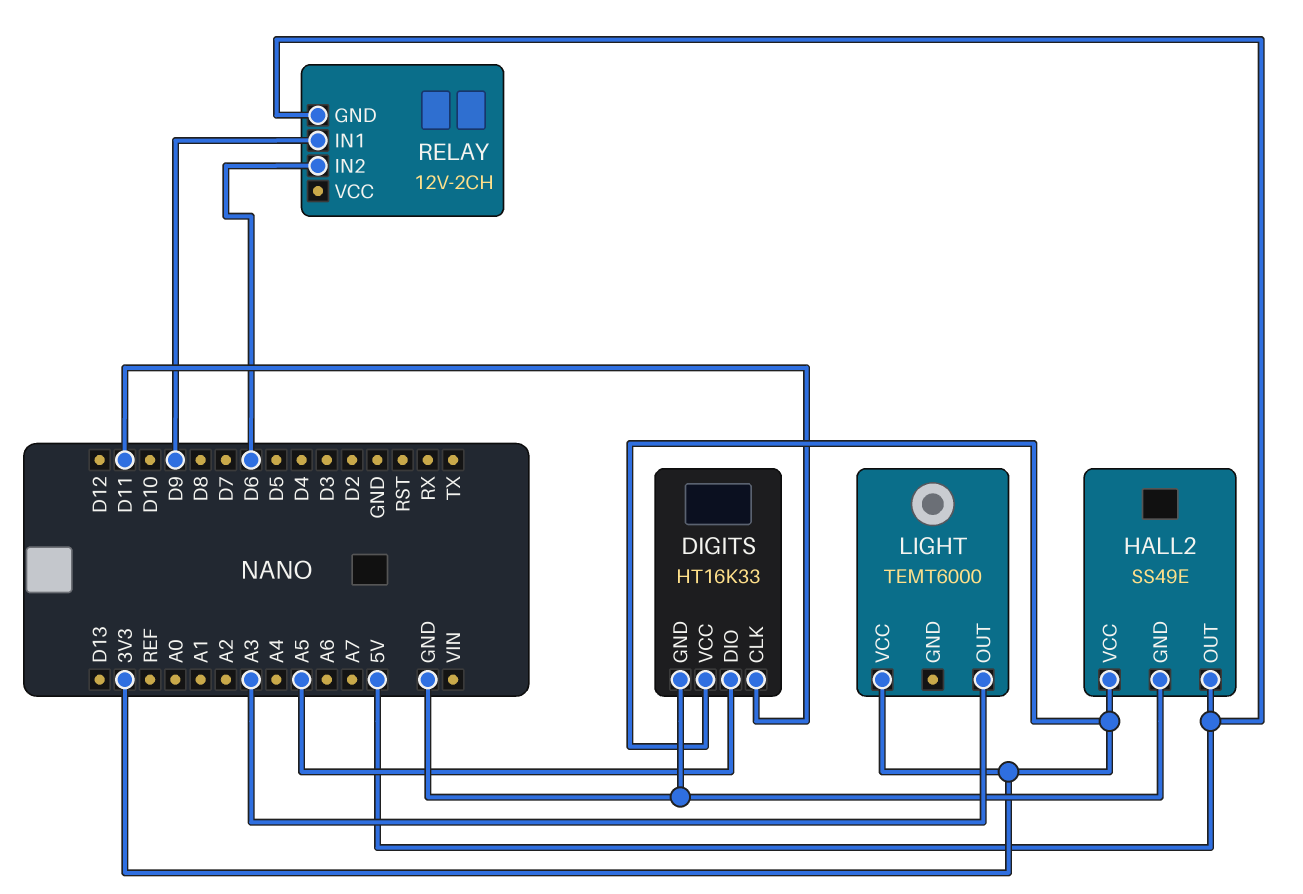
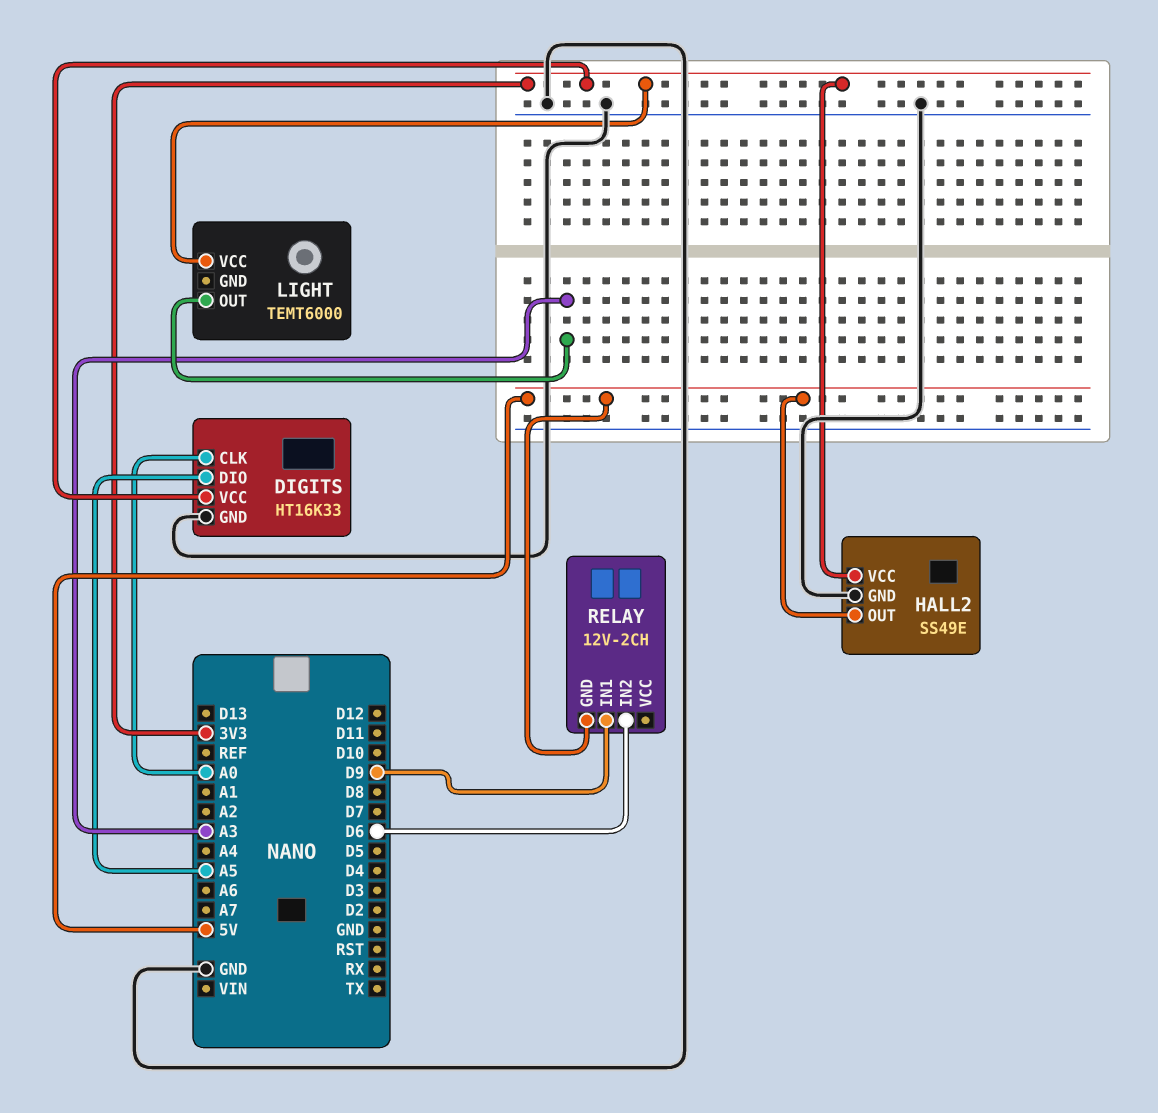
DIGITS pin CLK: D11 -> A0

